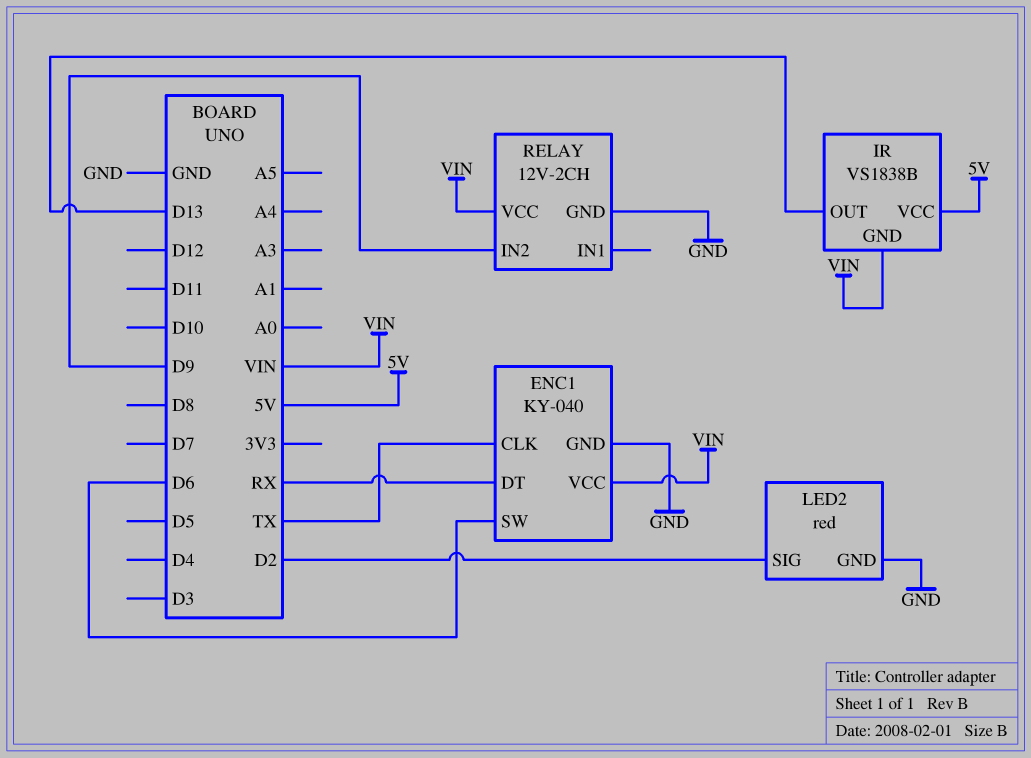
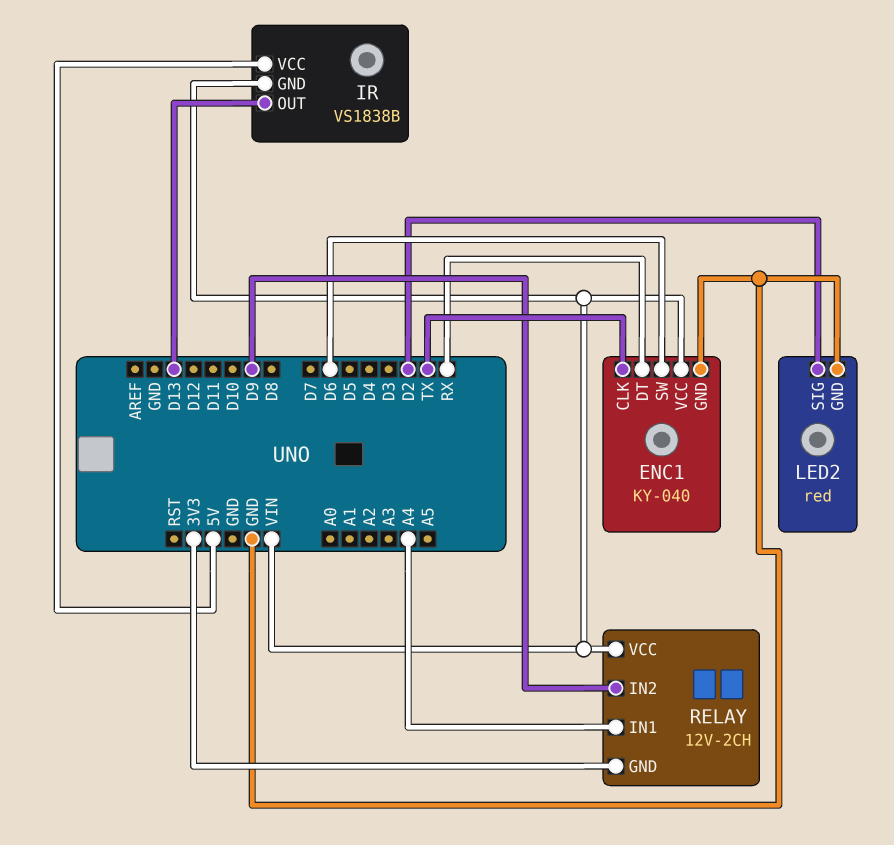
RELAY pin GND: GND -> 3V3
RELAY pin IN1: none -> A4

